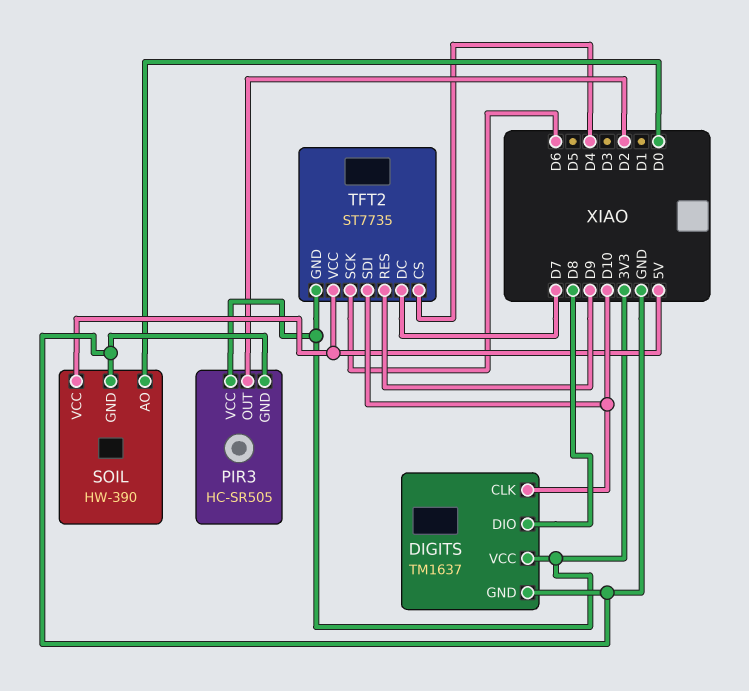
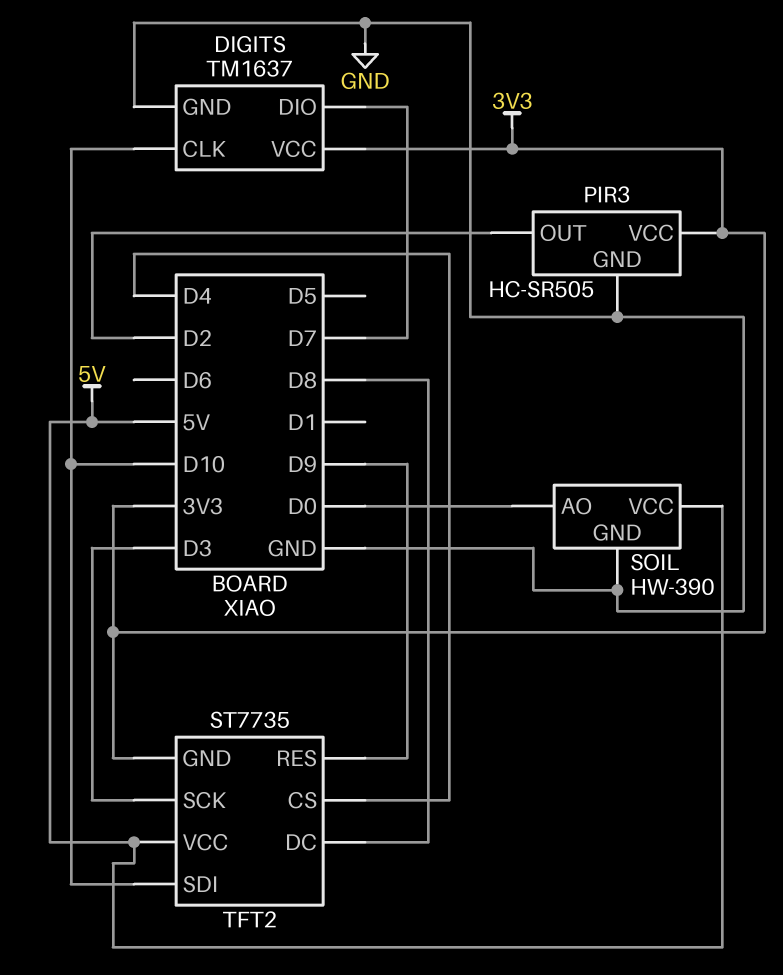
DIGITS pin DIO: D8 -> D7
TFT2 pin DC: D7 -> D8
TFT2 pin SCK: D6 -> D3

